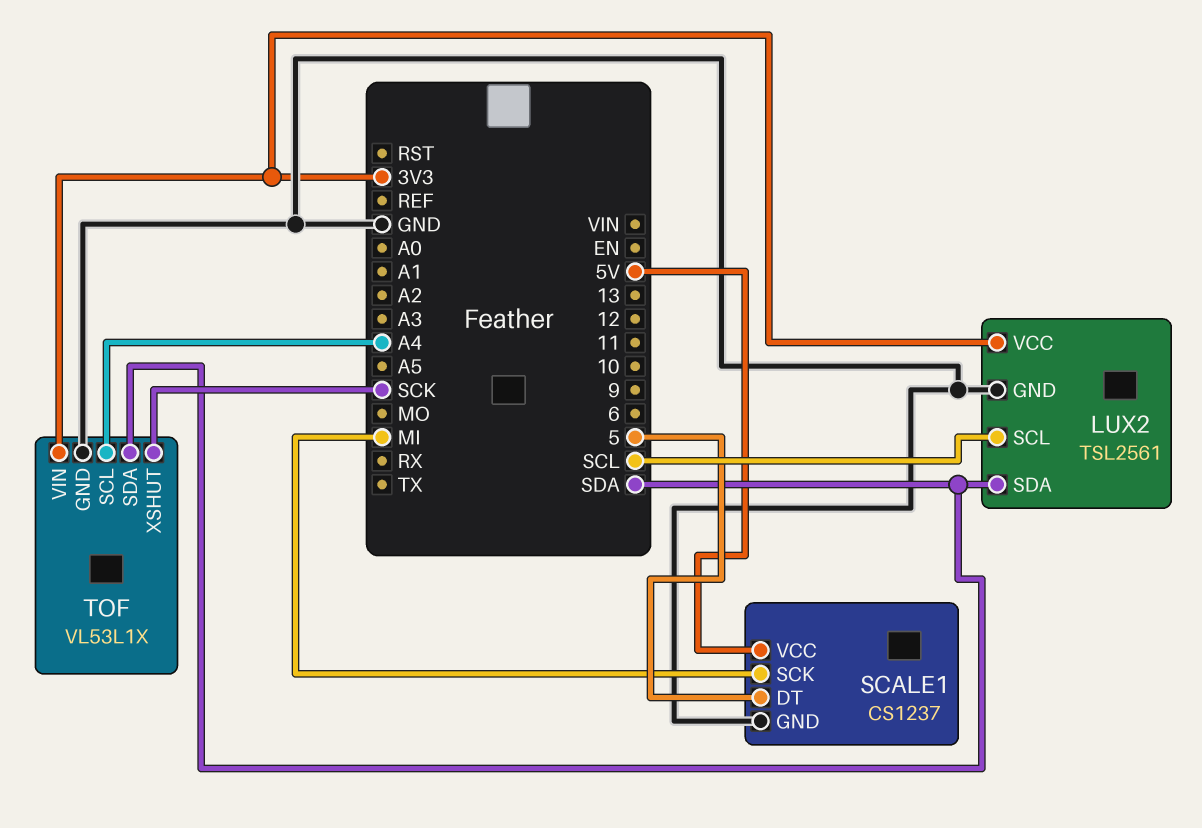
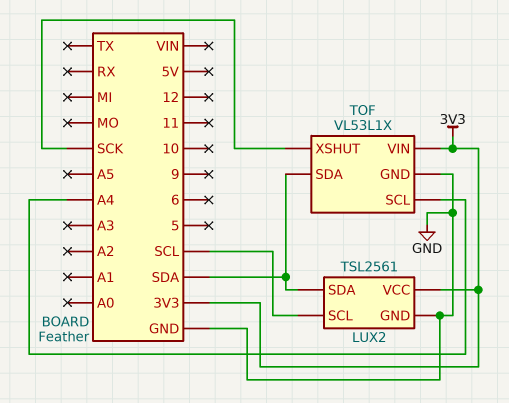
SCALE1: CS1237 -> none
SCALE1 pin DT: 5 -> none
SCALE1 pin GND: GND -> none
SCALE1 pin SCK: MI -> none
SCALE1 pin VCC: 5V -> none

